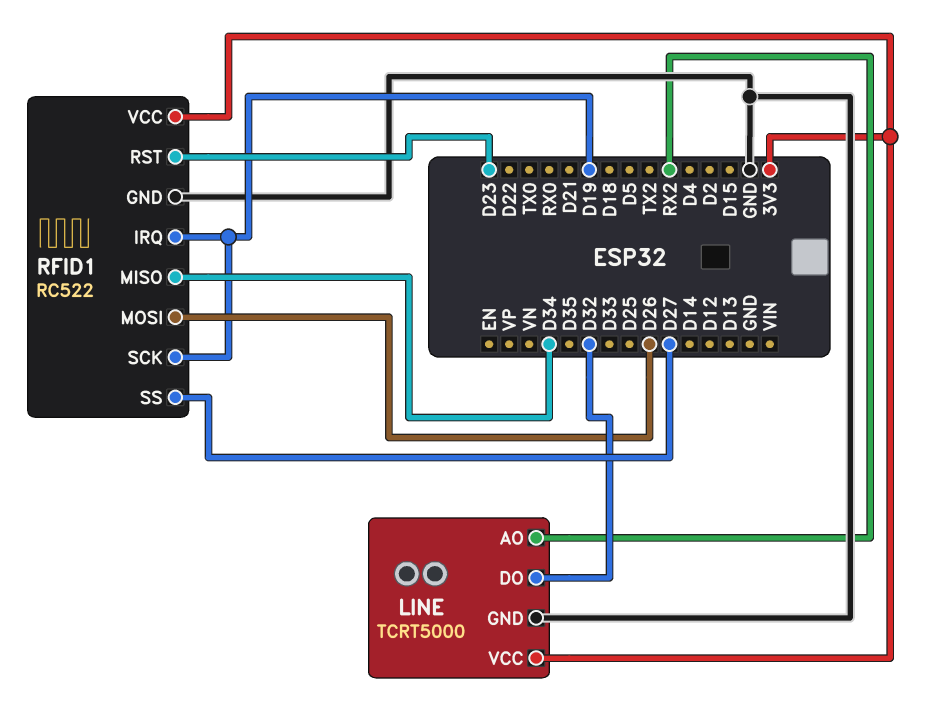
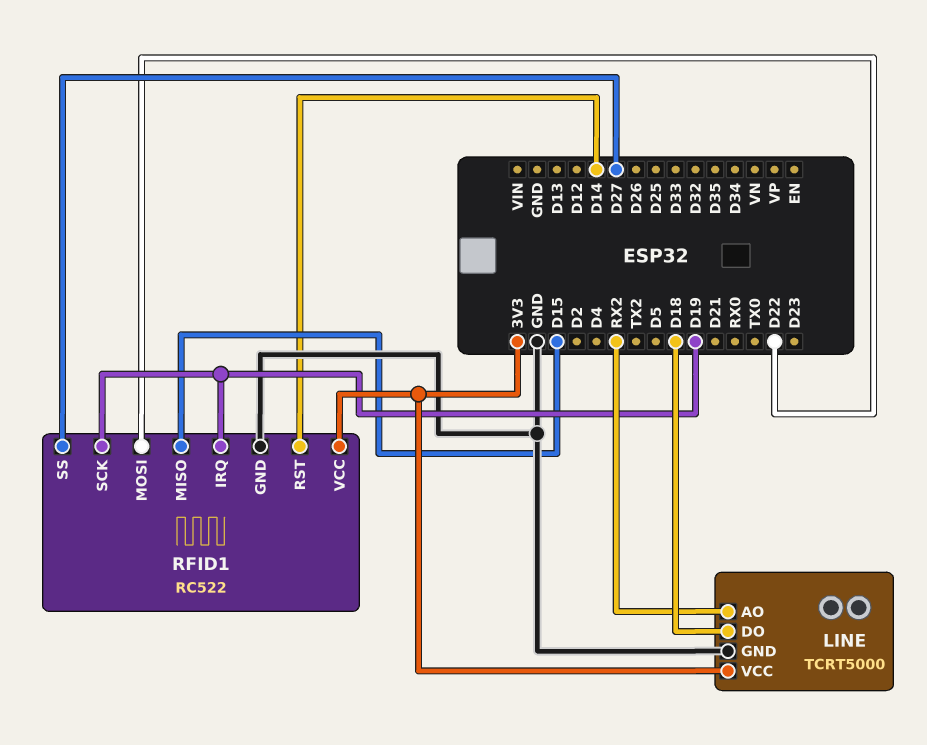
LINE pin DO: D32 -> D18
RFID1 pin MISO: D34 -> D15
RFID1 pin MOSI: D26 -> D22
RFID1 pin RST: D23 -> D14

